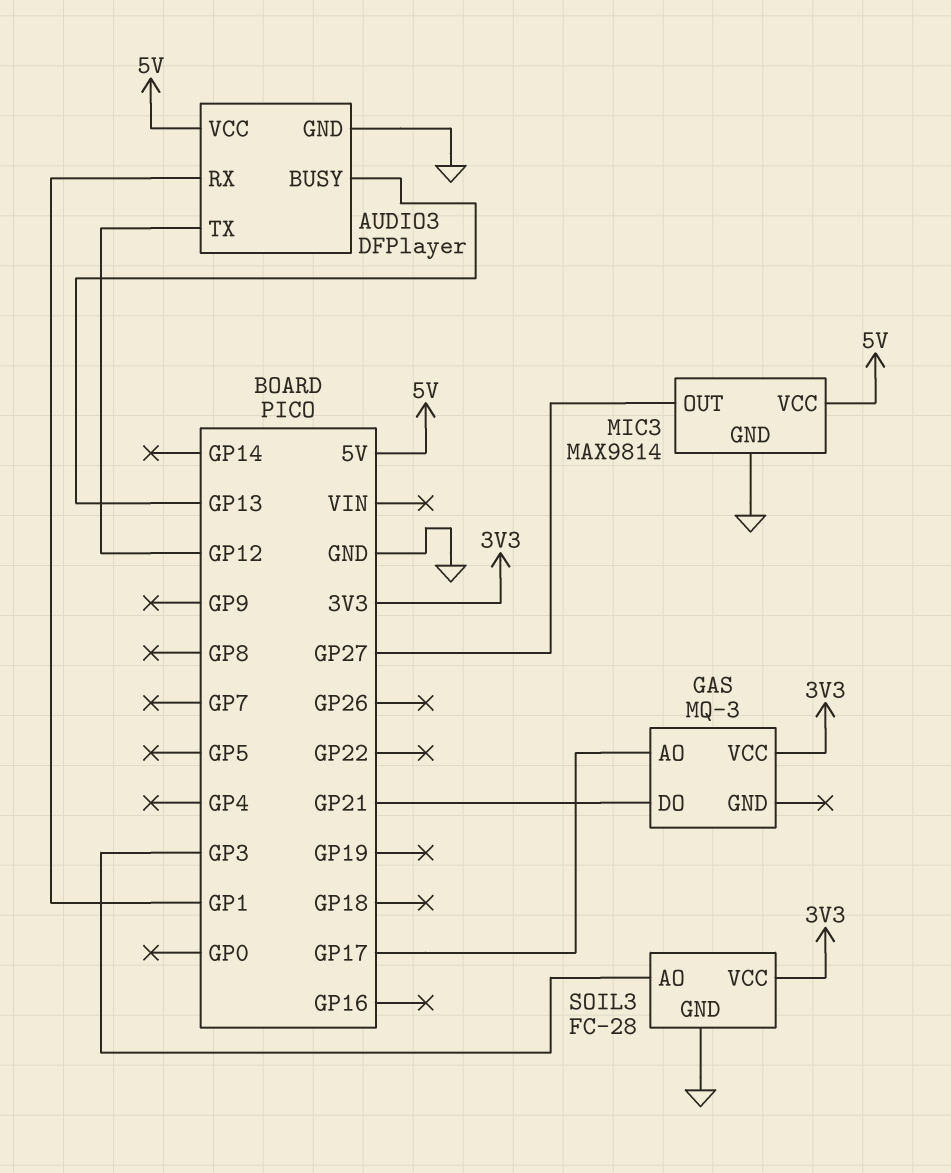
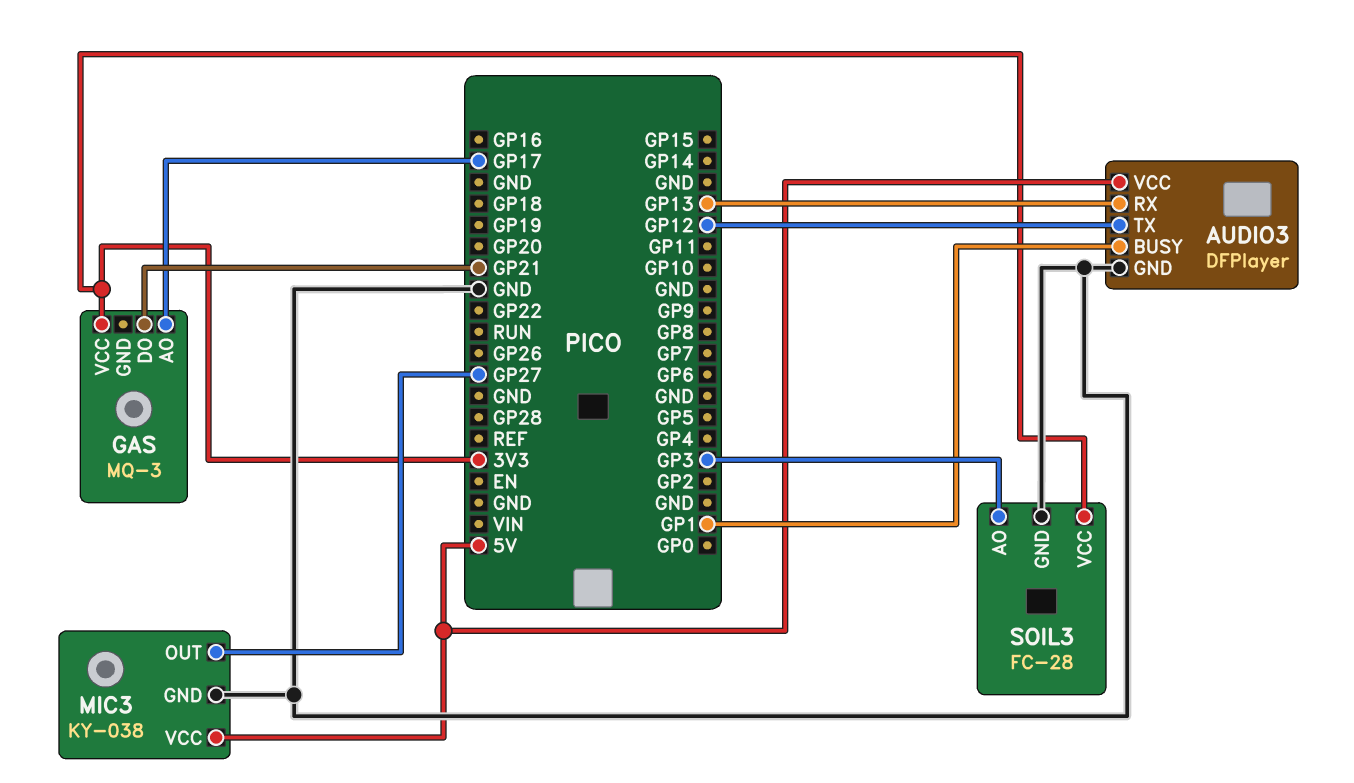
AUDIO3 pin BUSY: GP13 -> GP1
AUDIO3 pin RX: GP1 -> GP13
MIC3: MAX9814 -> KY-038

